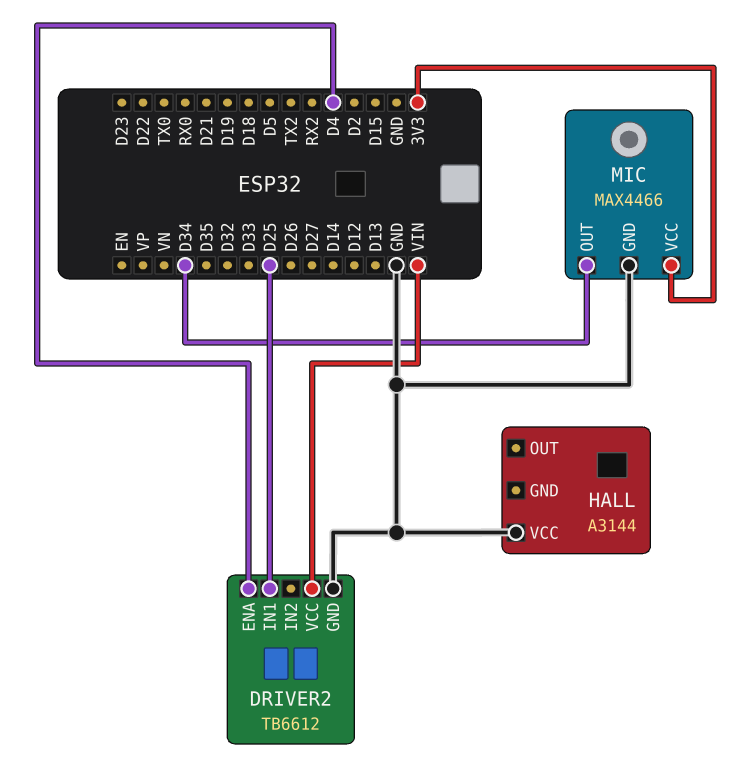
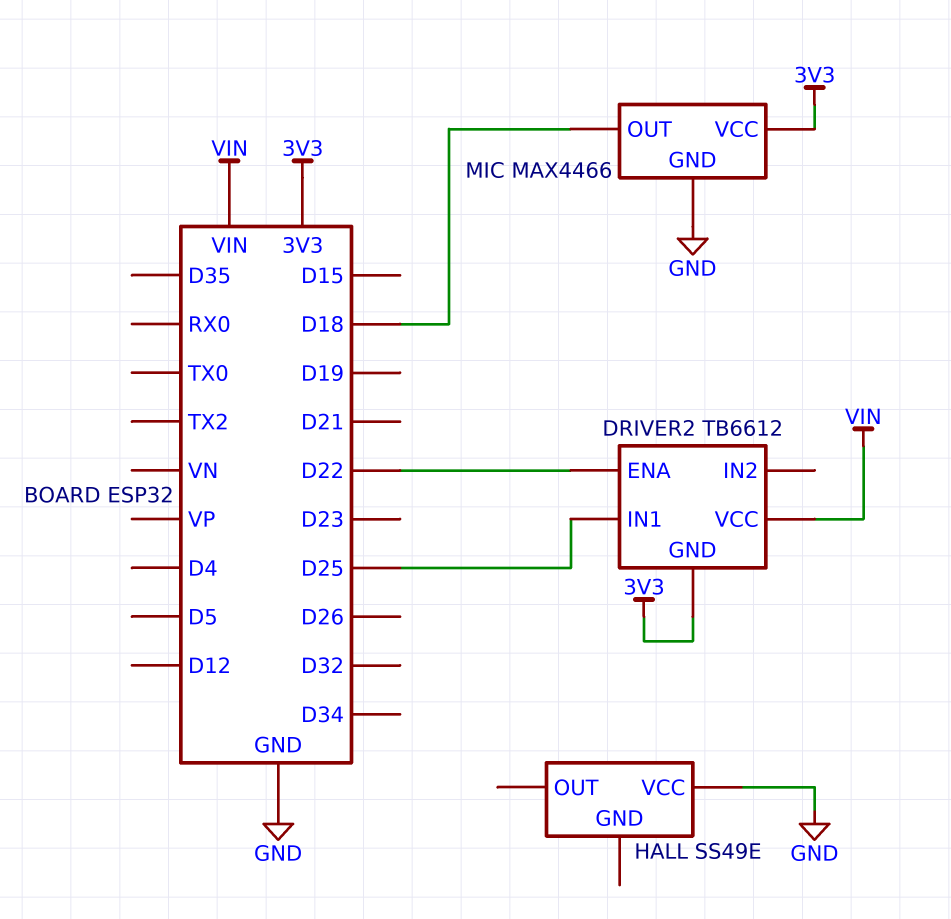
DRIVER2 pin ENA: D4 -> D22
DRIVER2 pin GND: GND -> 3V3
HALL: A3144 -> SS49E
MIC pin OUT: D34 -> D18

